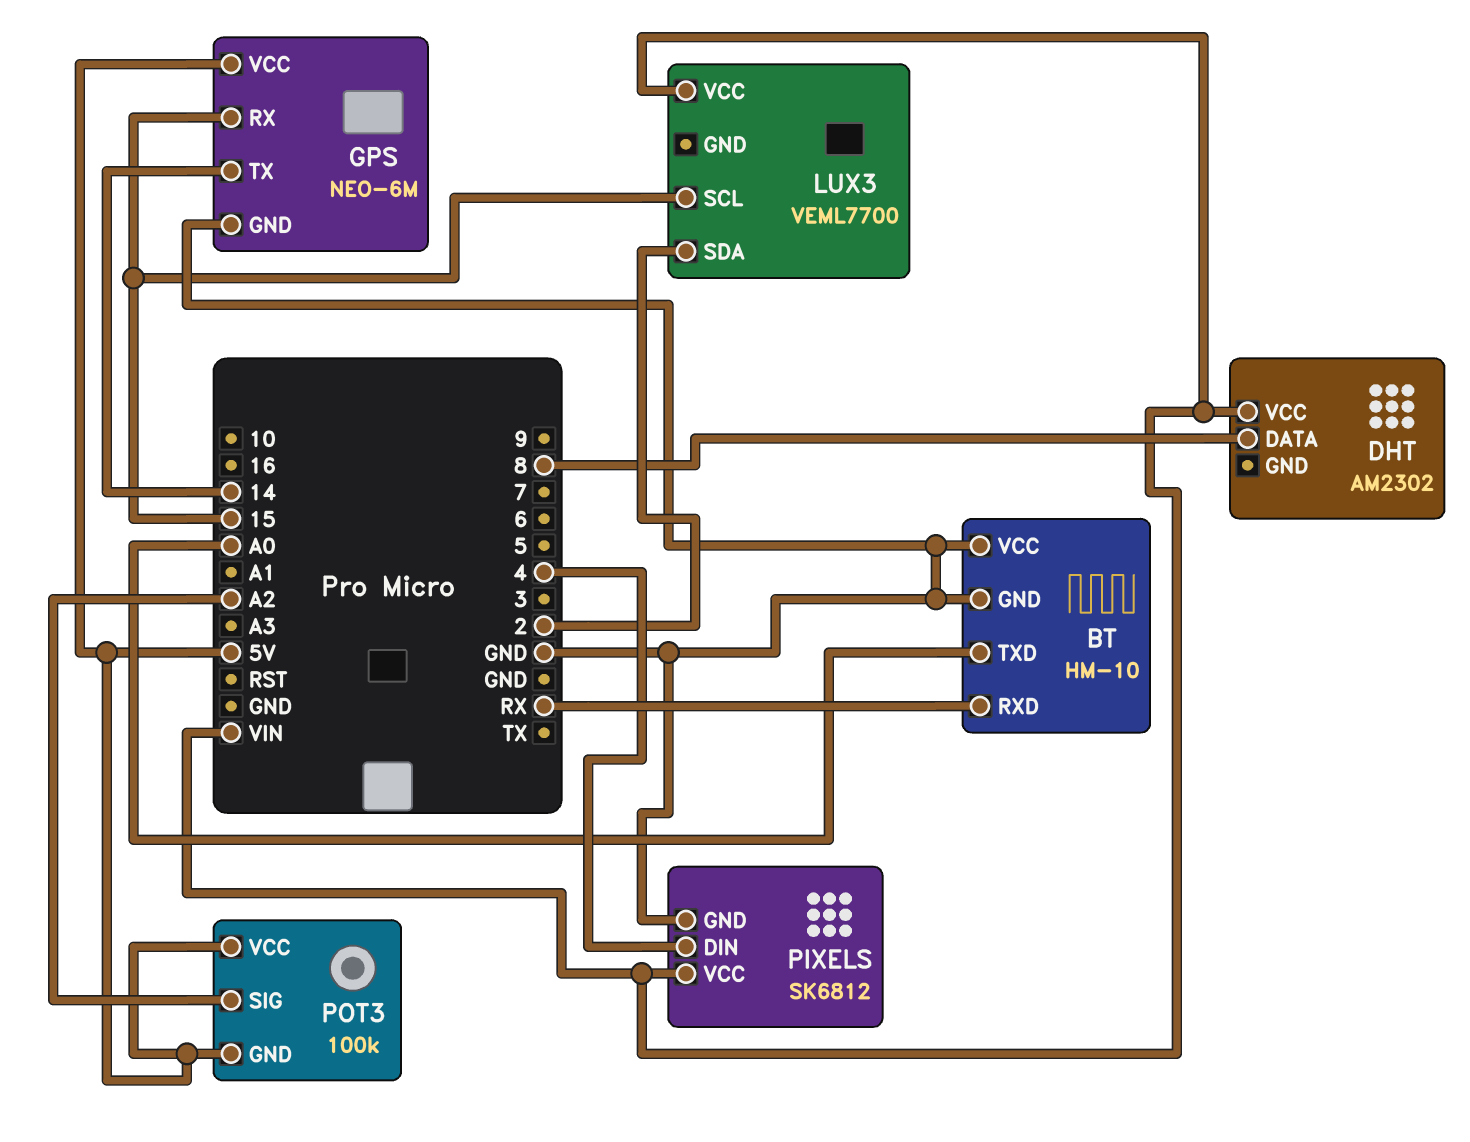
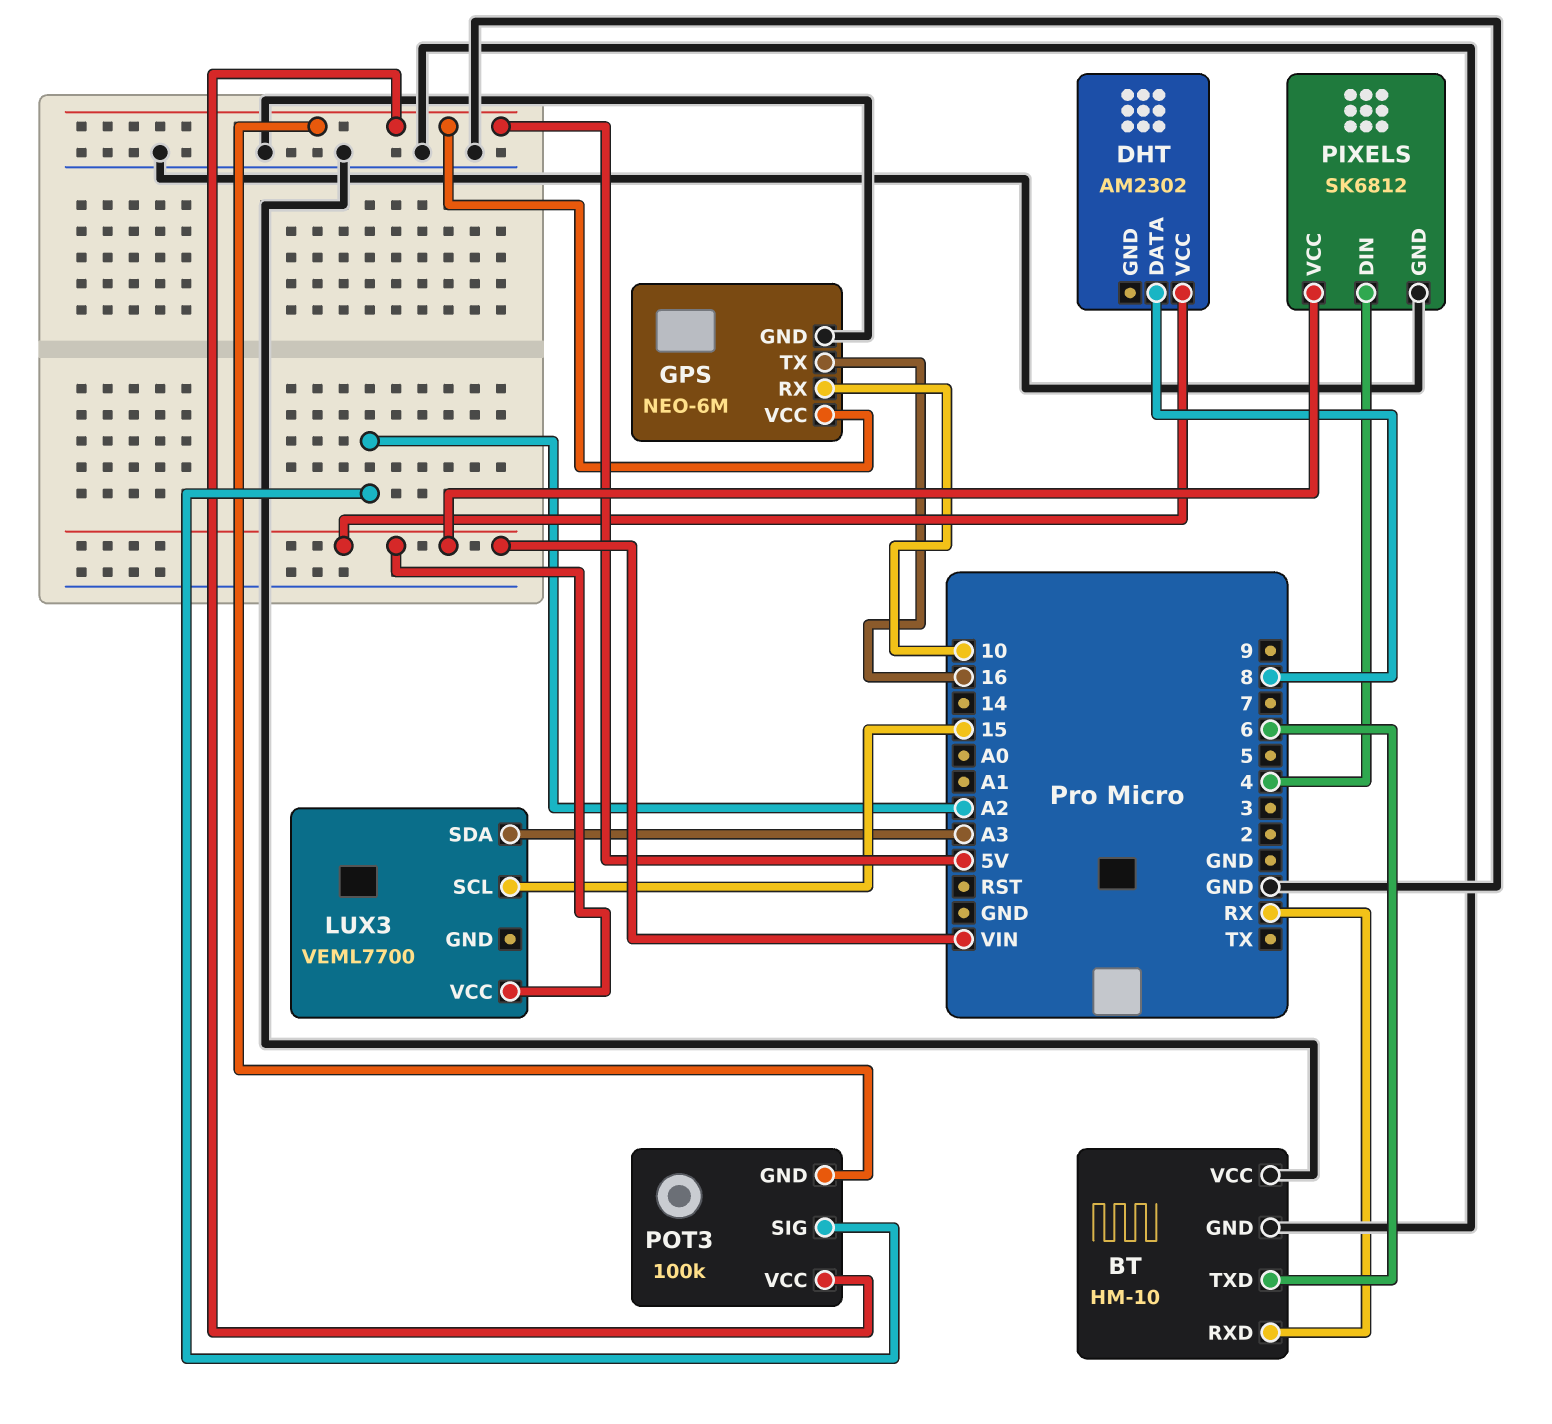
BT pin TXD: A0 -> 6
GPS pin RX: 15 -> 10
GPS pin TX: 14 -> 16
LUX3 pin SDA: 2 -> A3

